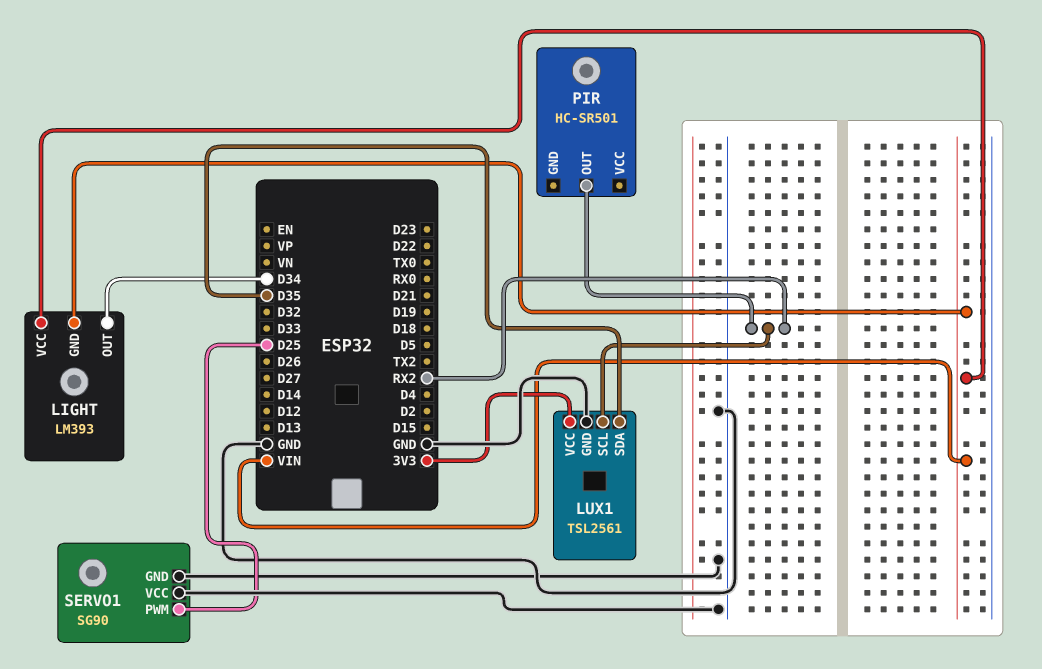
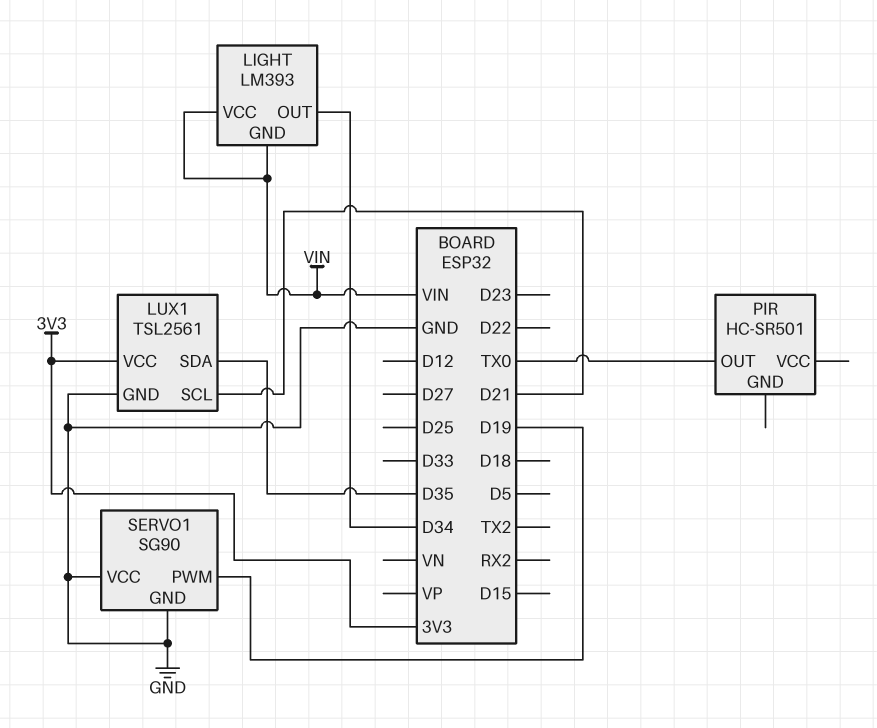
LUX1 pin SCL: RX2 -> D21
PIR pin OUT: RX2 -> TX0
SERVO1 pin PWM: D25 -> D19

